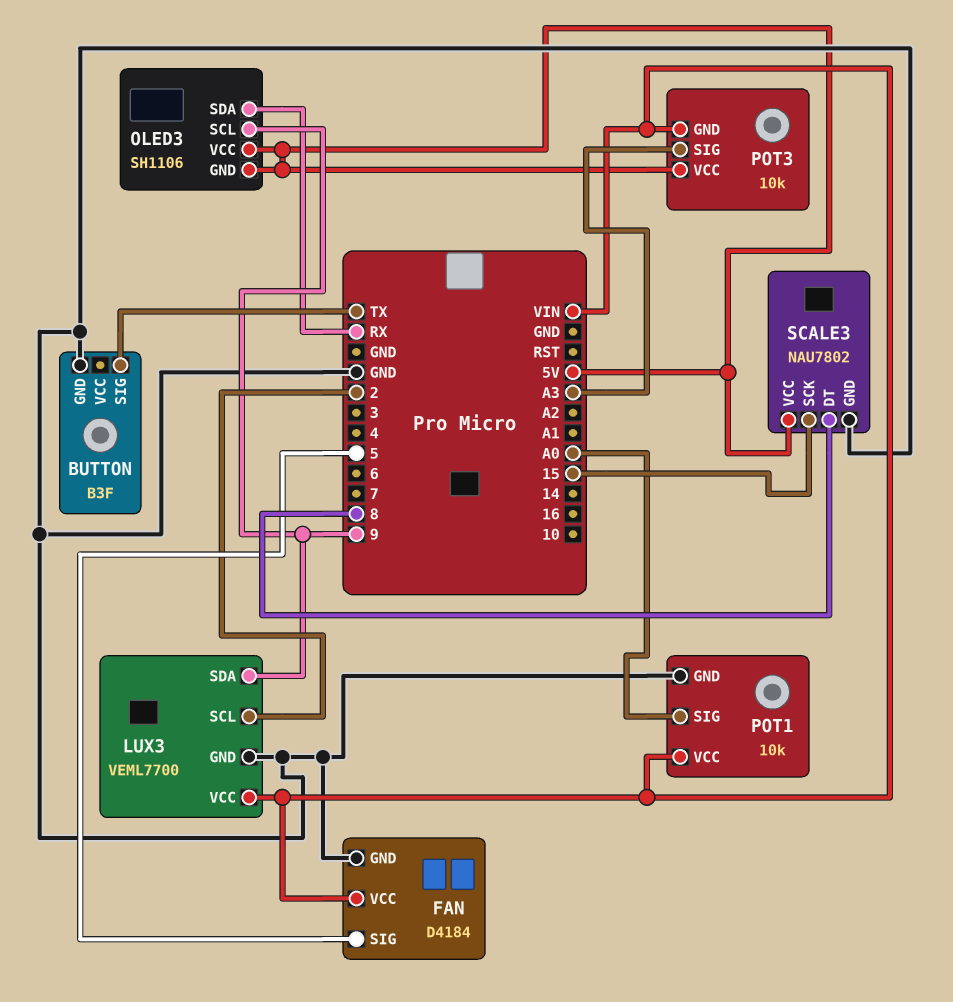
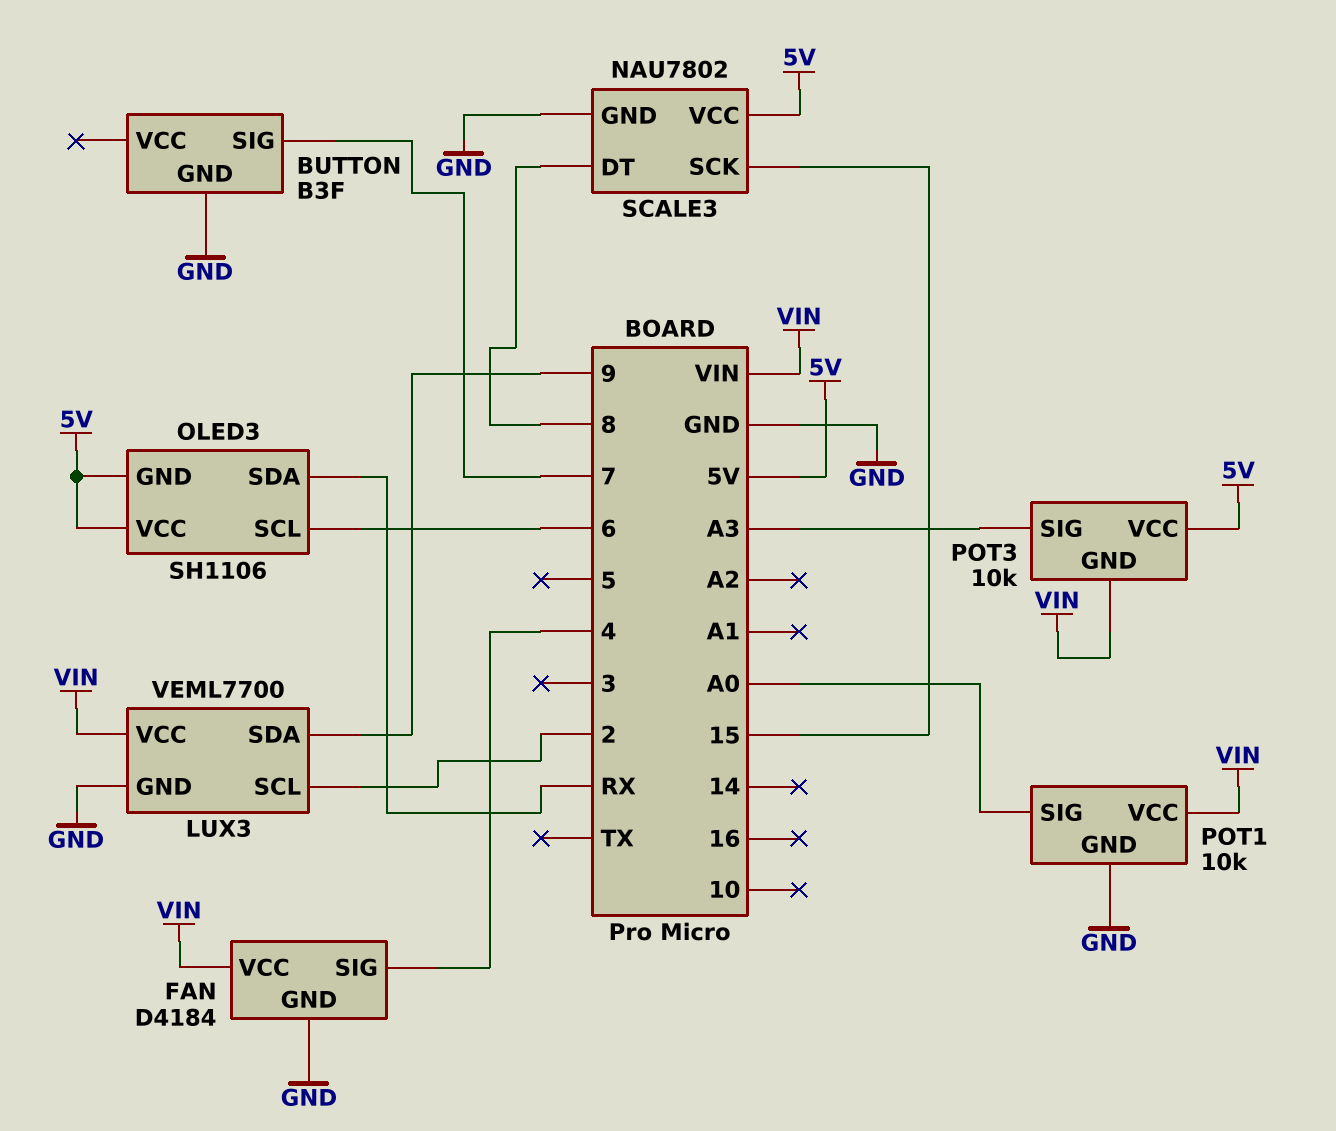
BUTTON pin SIG: TX -> 7
FAN pin SIG: 5 -> 4
OLED3 pin SCL: 9 -> 6

